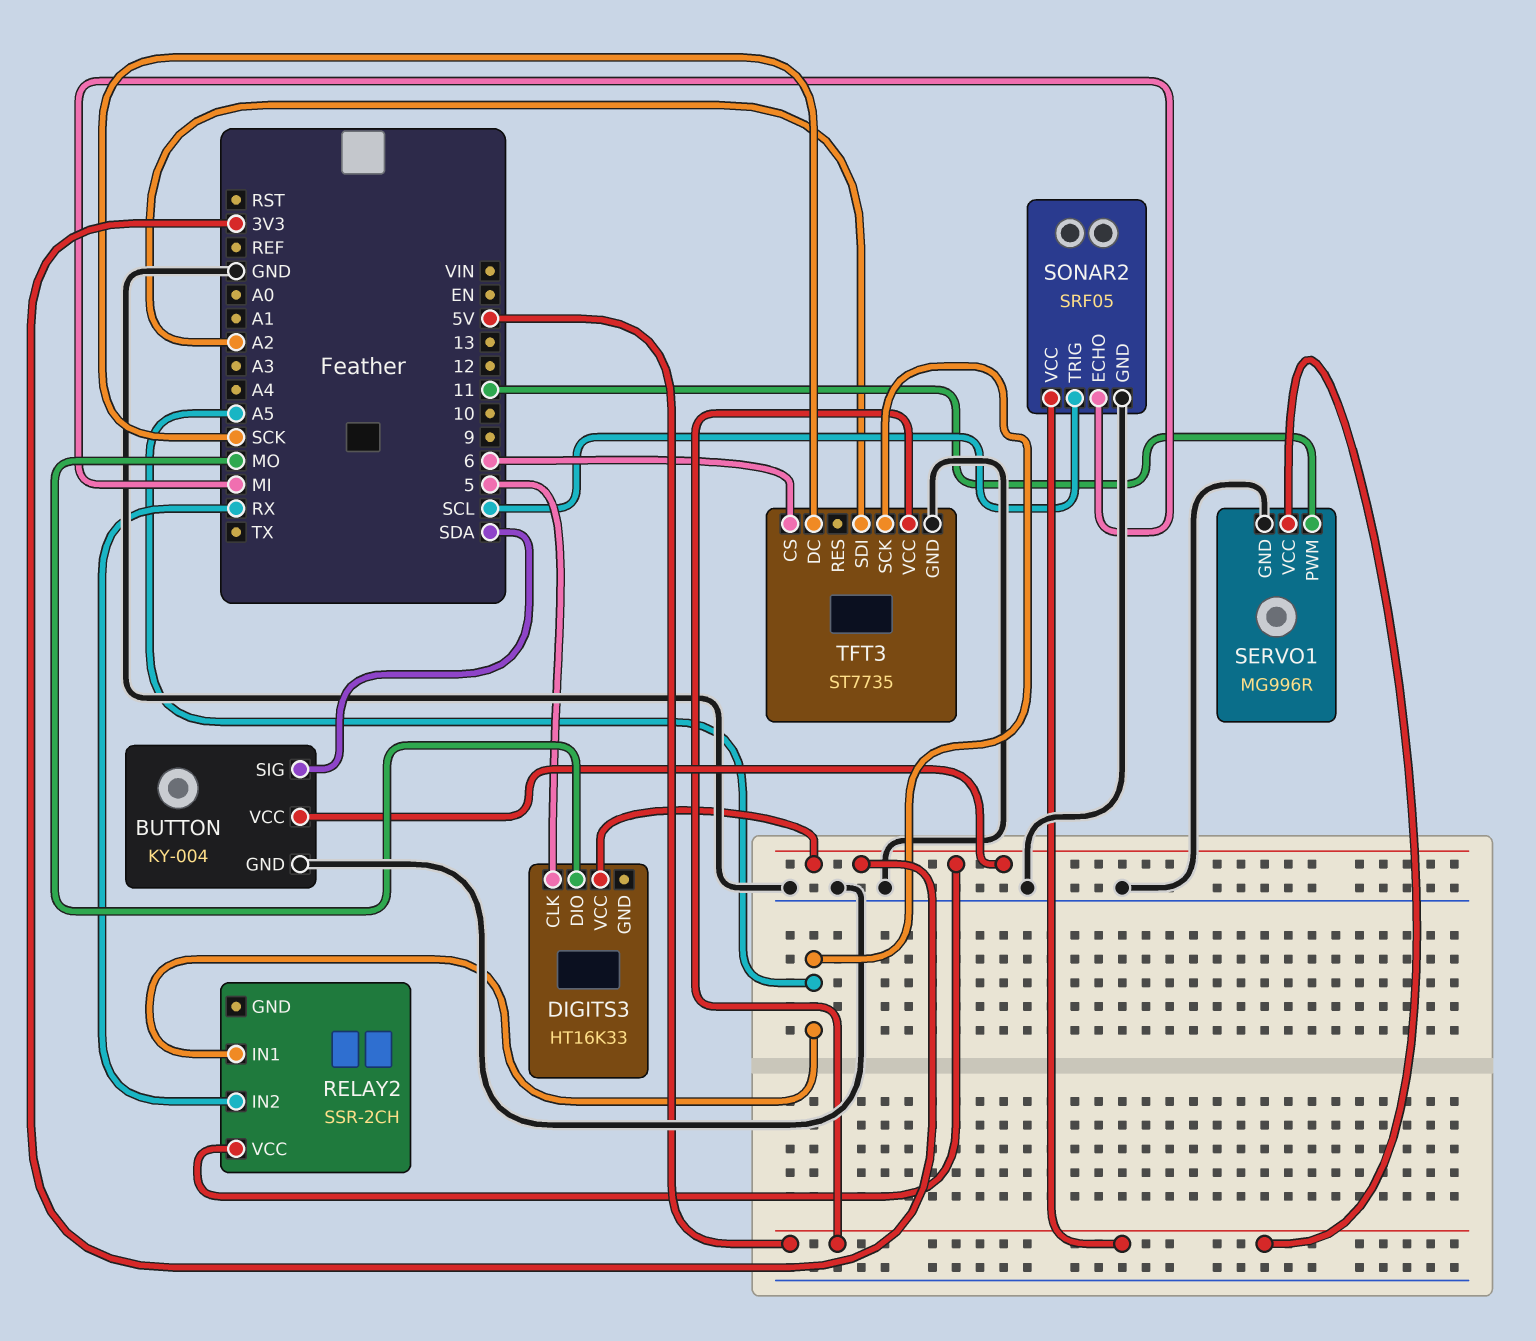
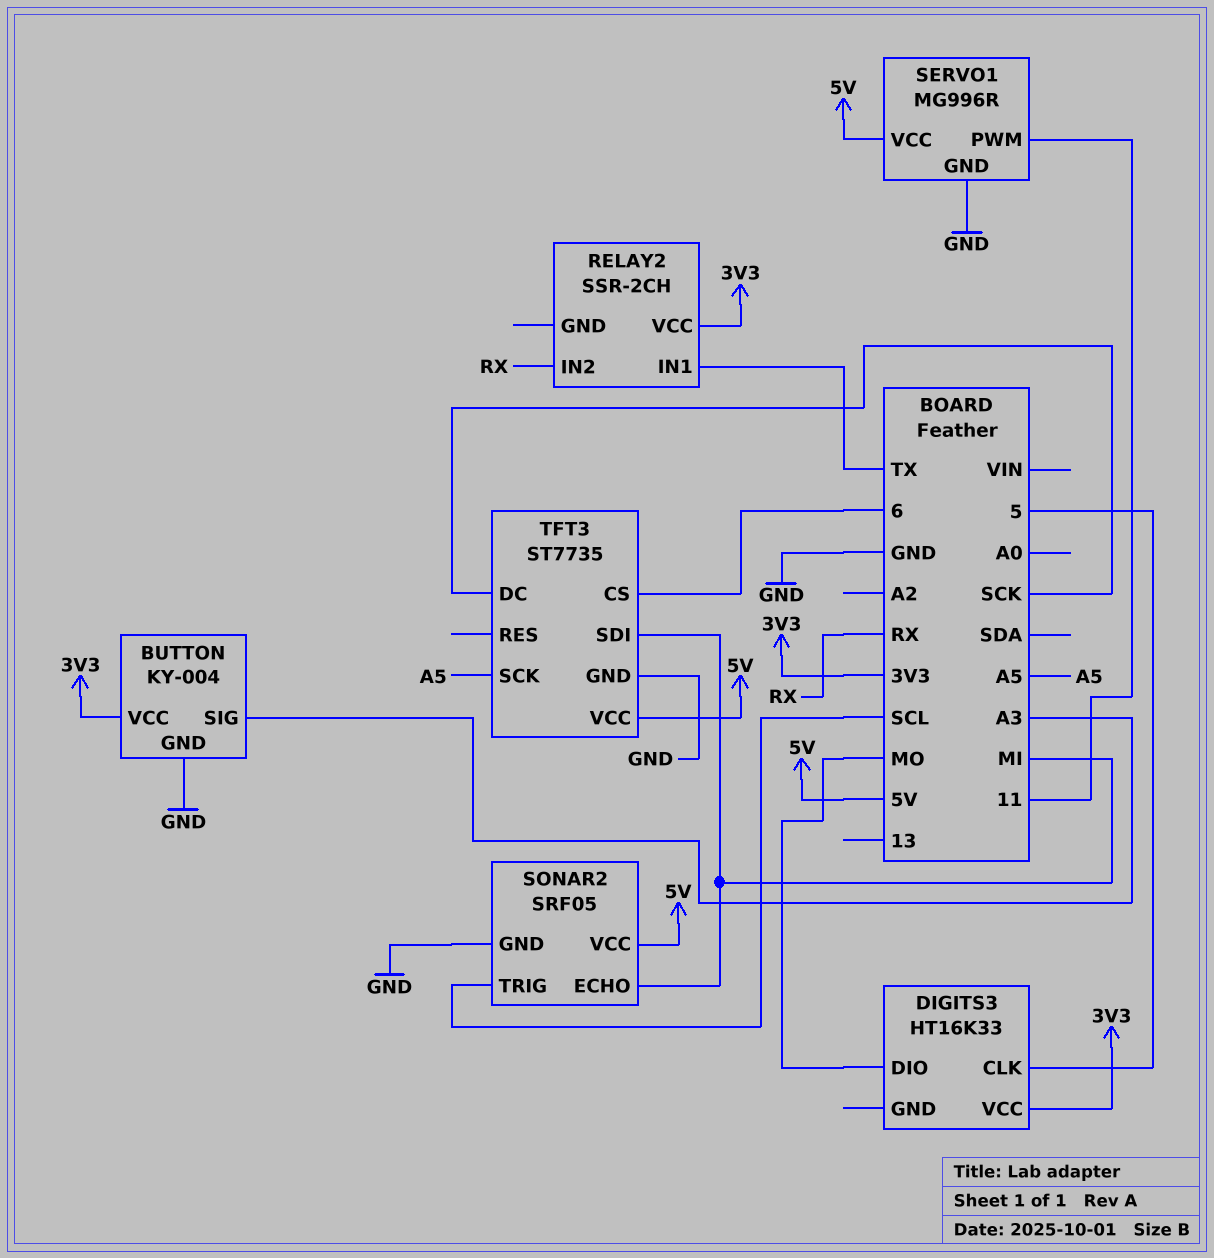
BUTTON pin SIG: SDA -> A3
RELAY2 pin IN1: A5 -> TX
TFT3 pin SDI: A2 -> MI

